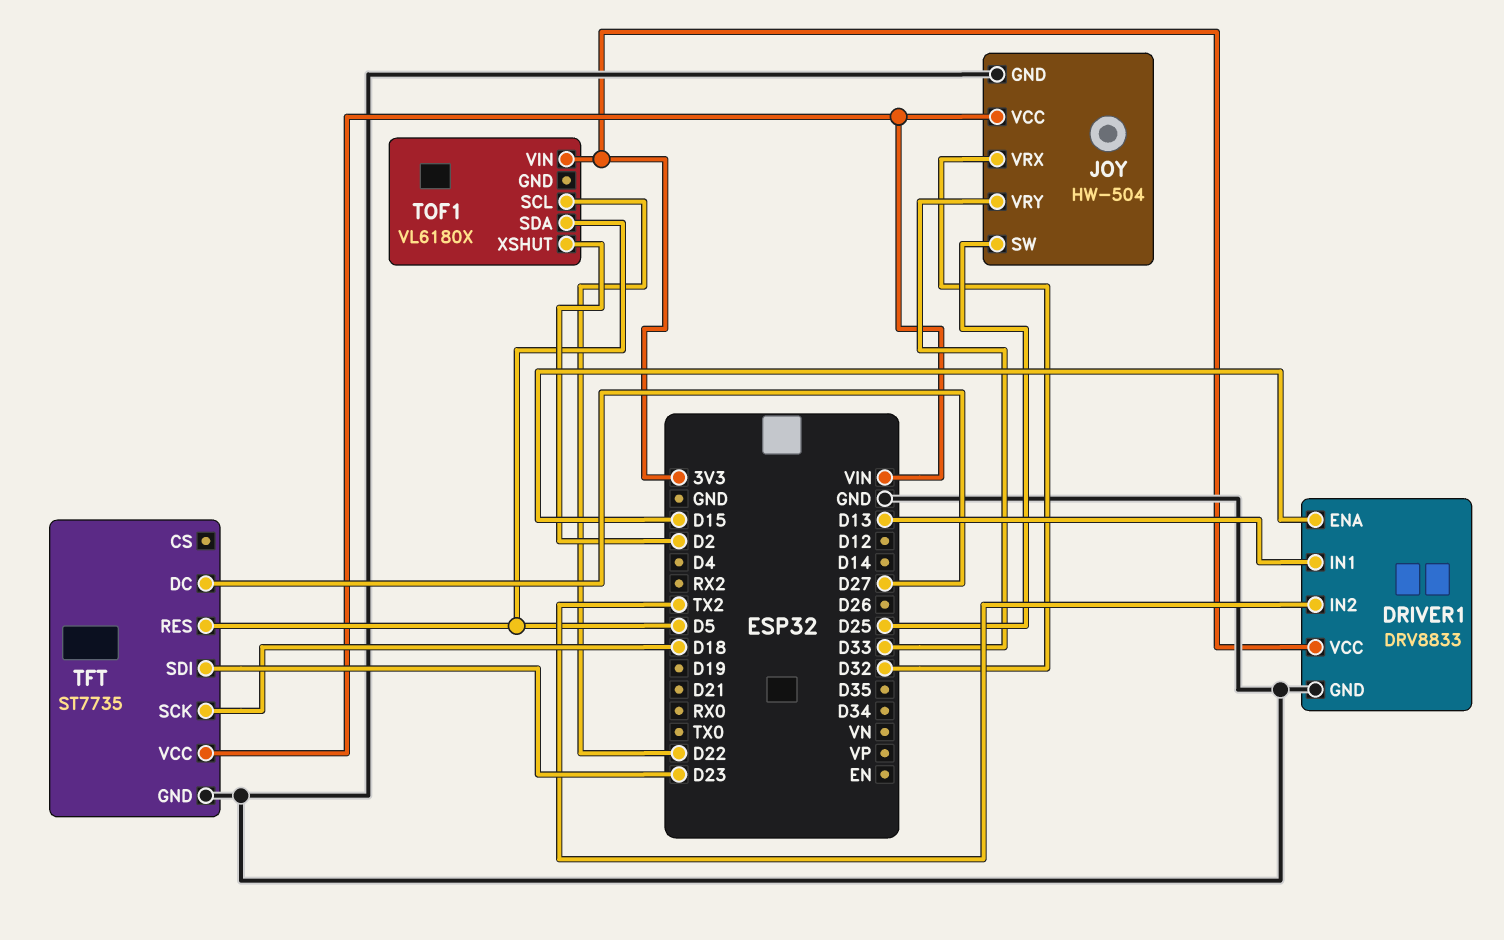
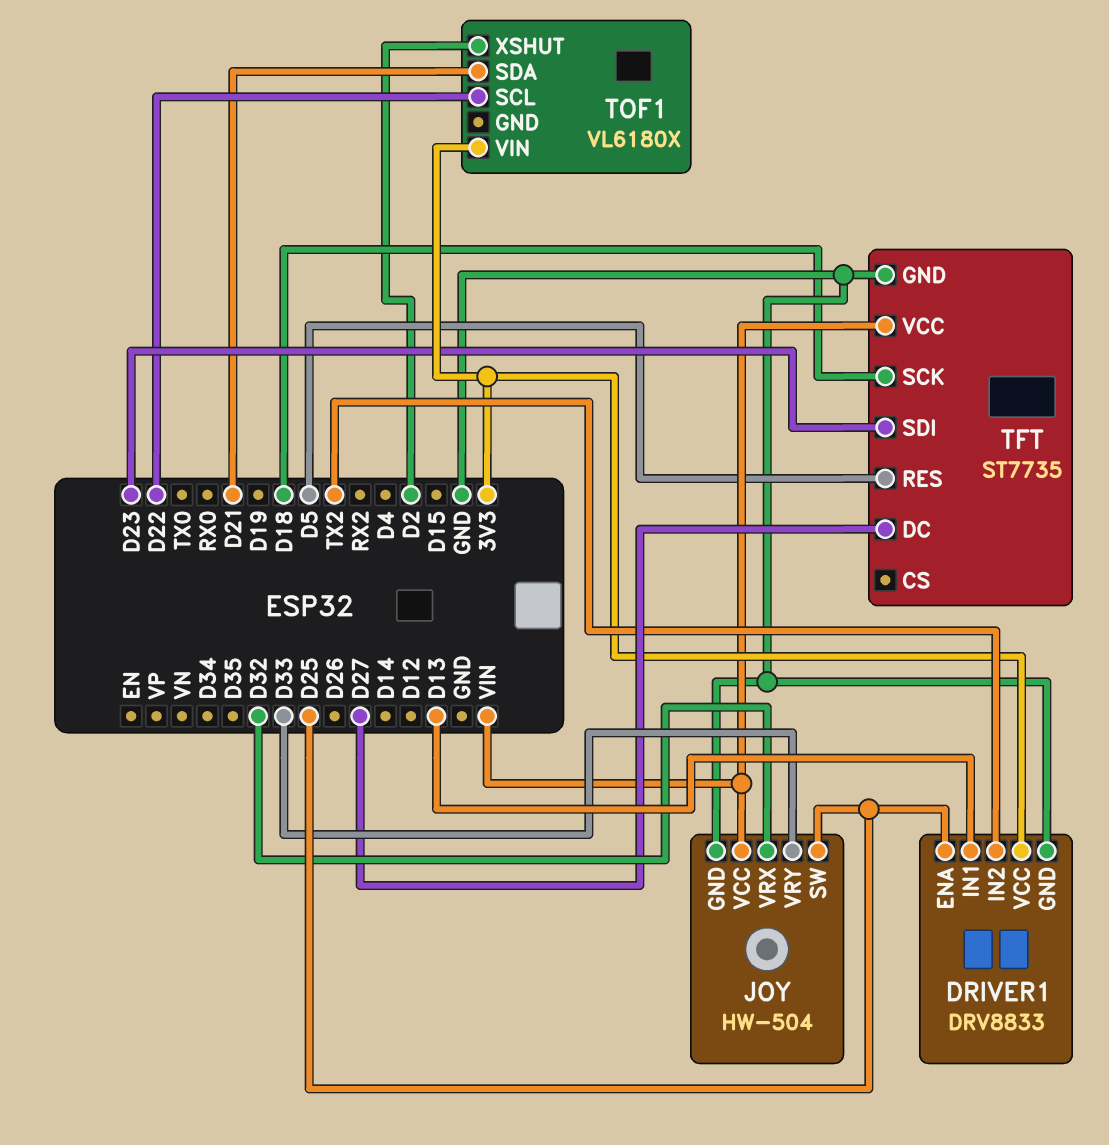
DRIVER1 pin ENA: D15 -> D25
TOF1 pin SDA: D5 -> D21

